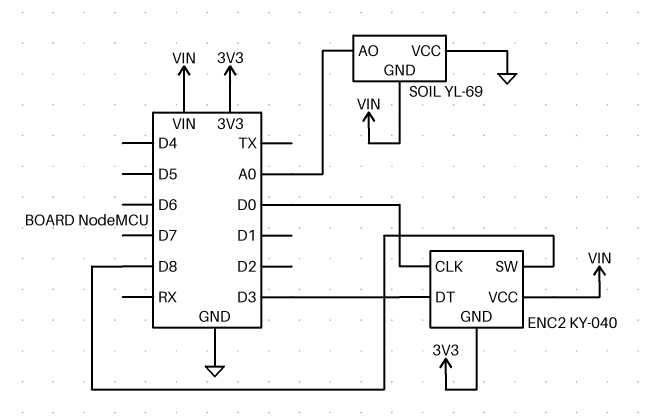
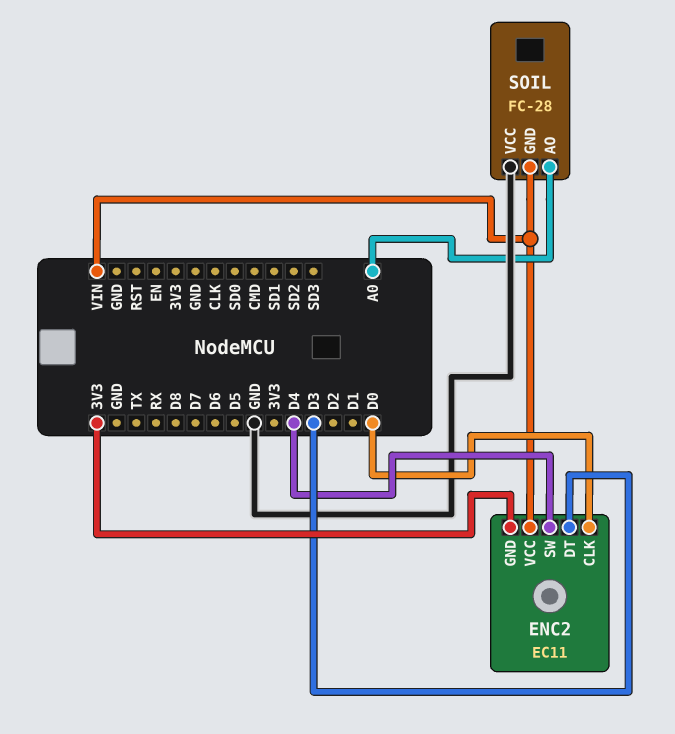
ENC2: KY-040 -> EC11
ENC2 pin SW: D8 -> D4
SOIL: YL-69 -> FC-28

